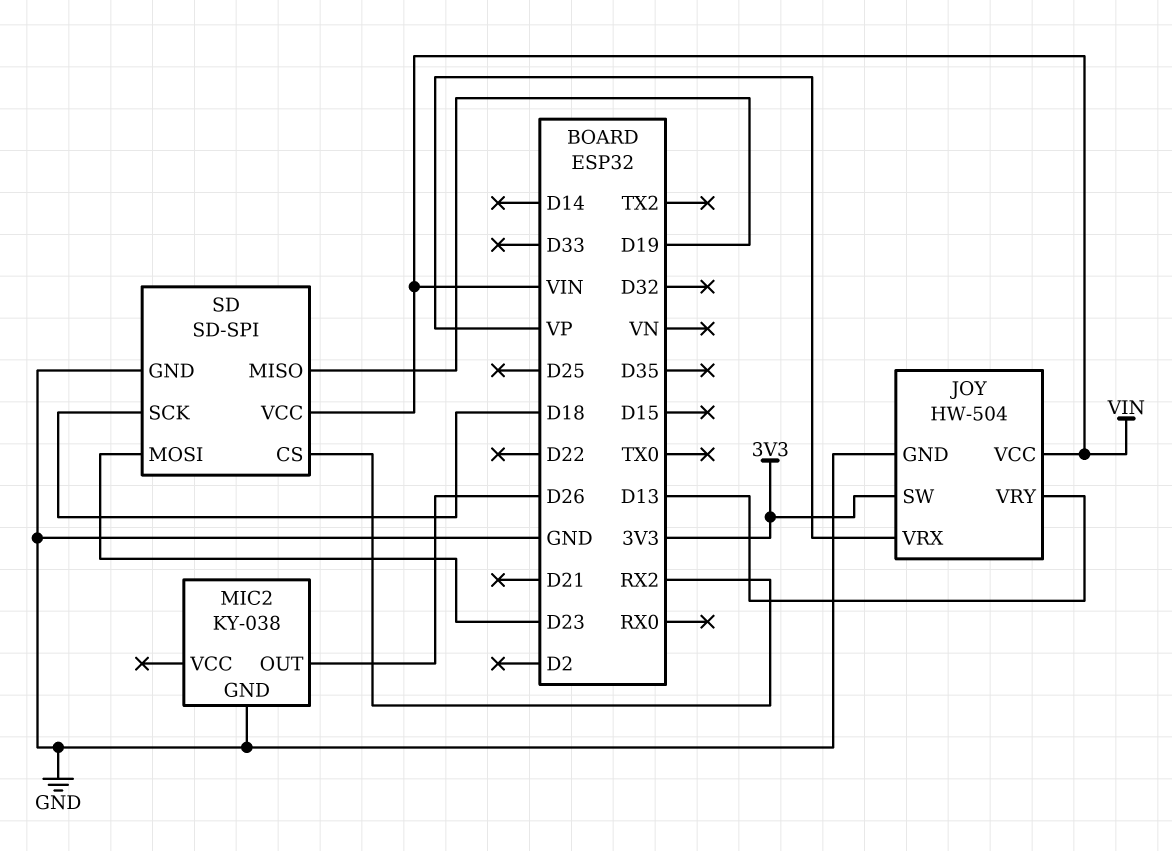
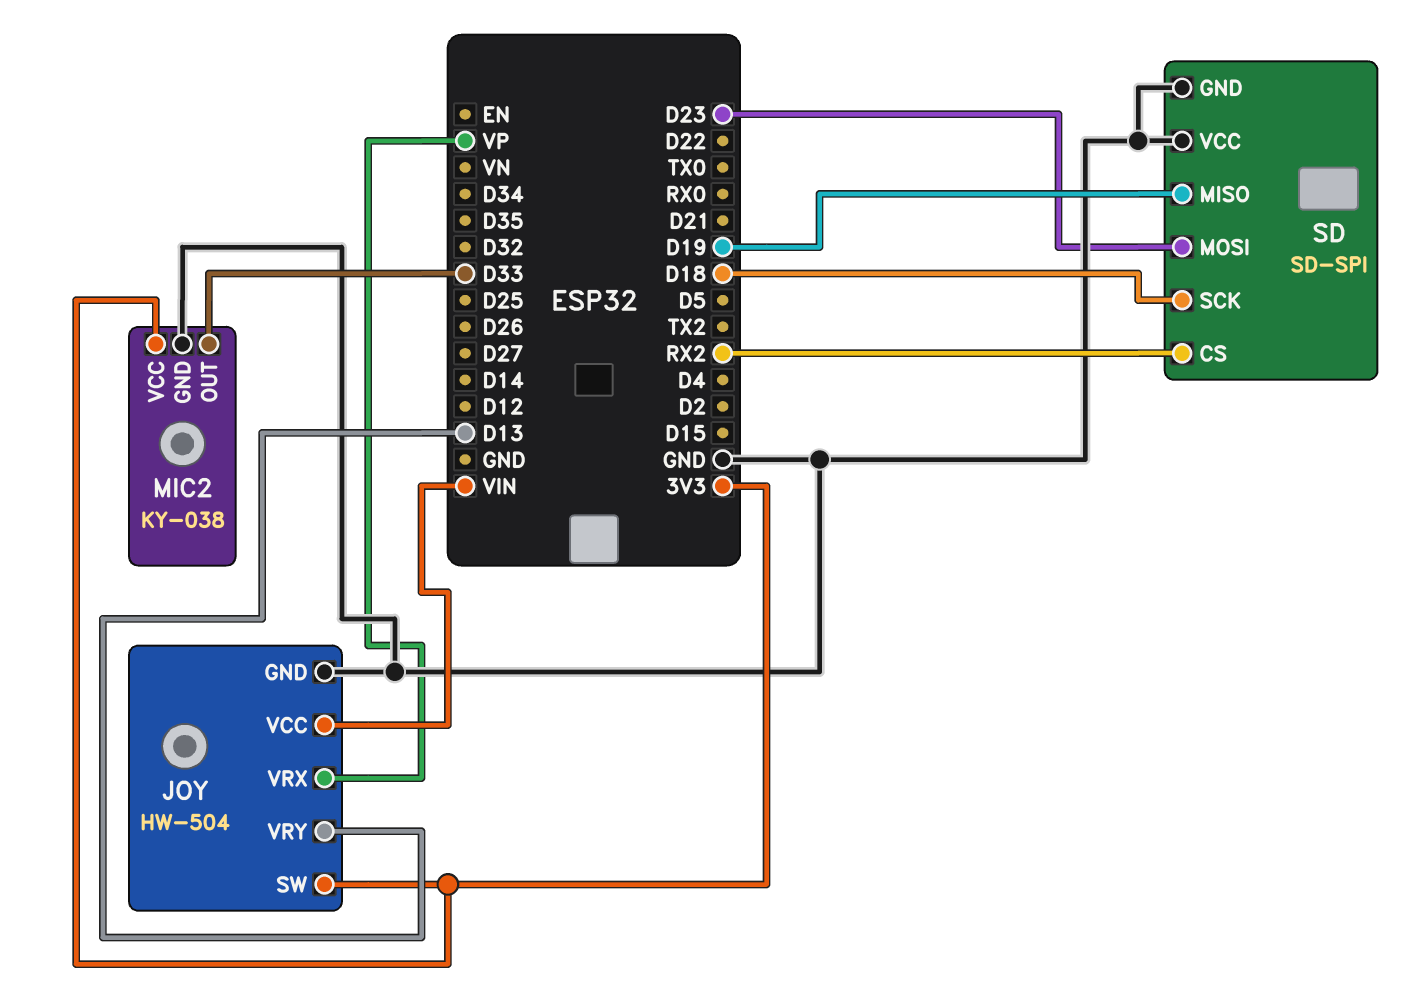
MIC2 pin OUT: D26 -> D33
MIC2 pin VCC: none -> 3V3
SD pin VCC: VIN -> GND

